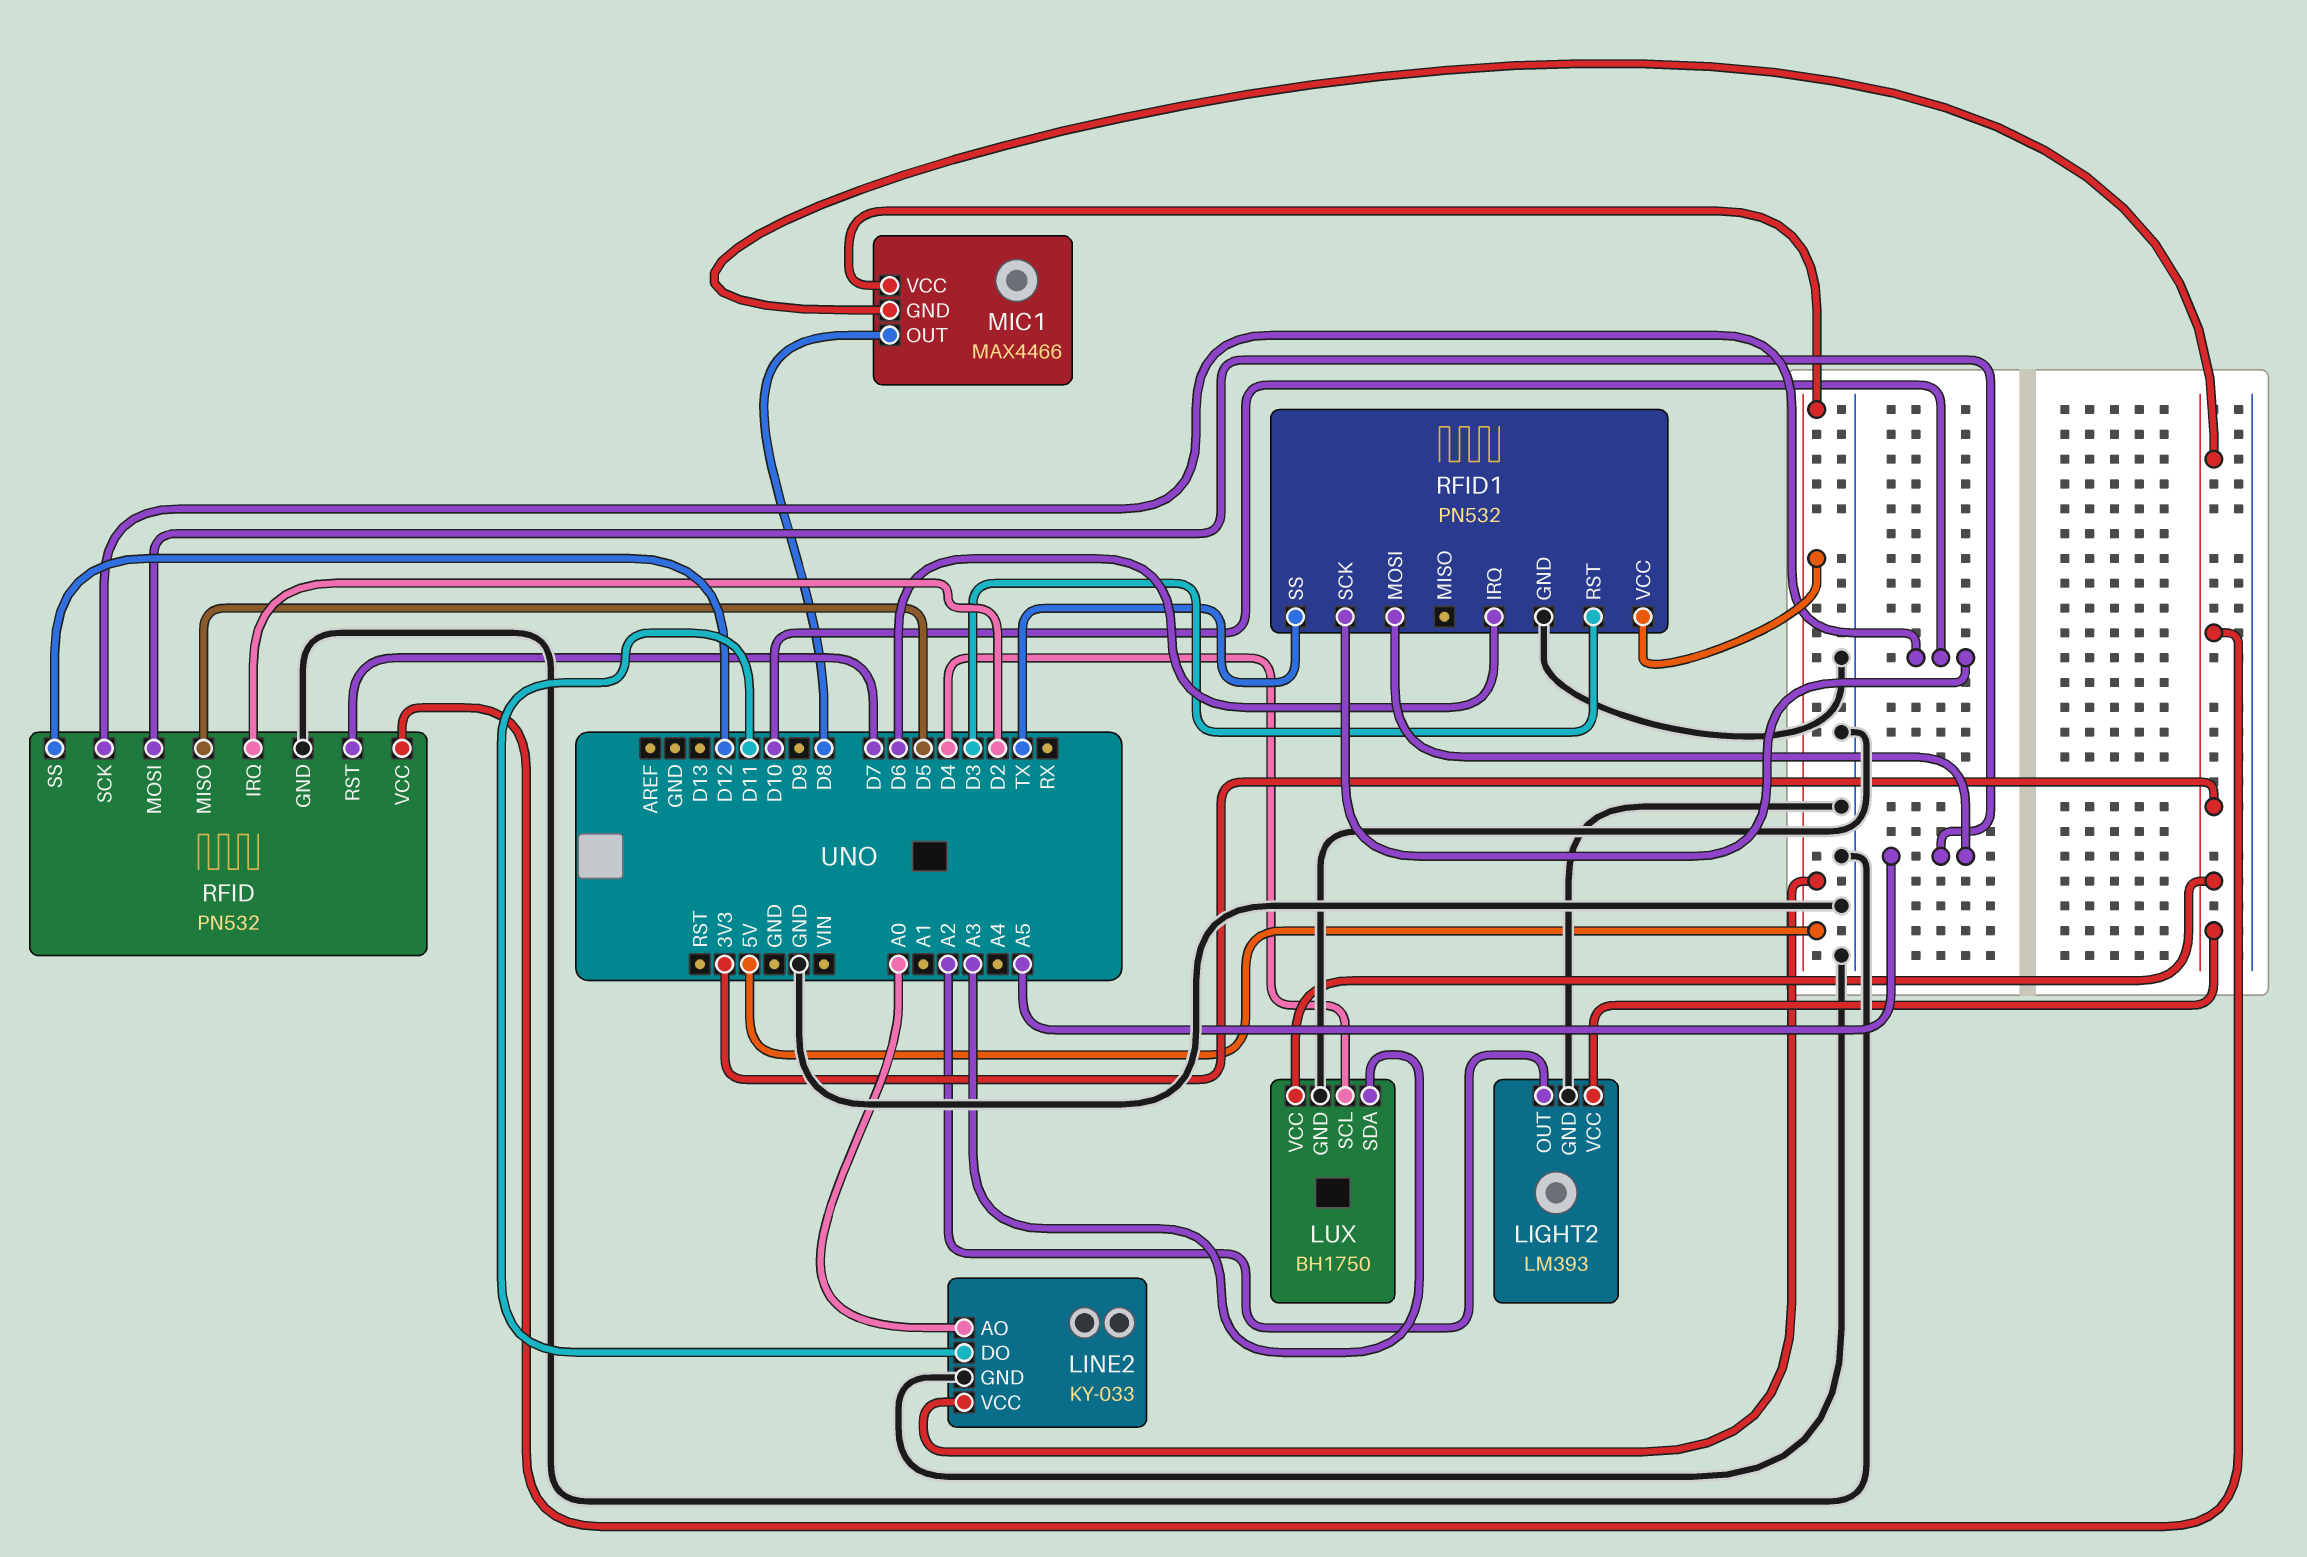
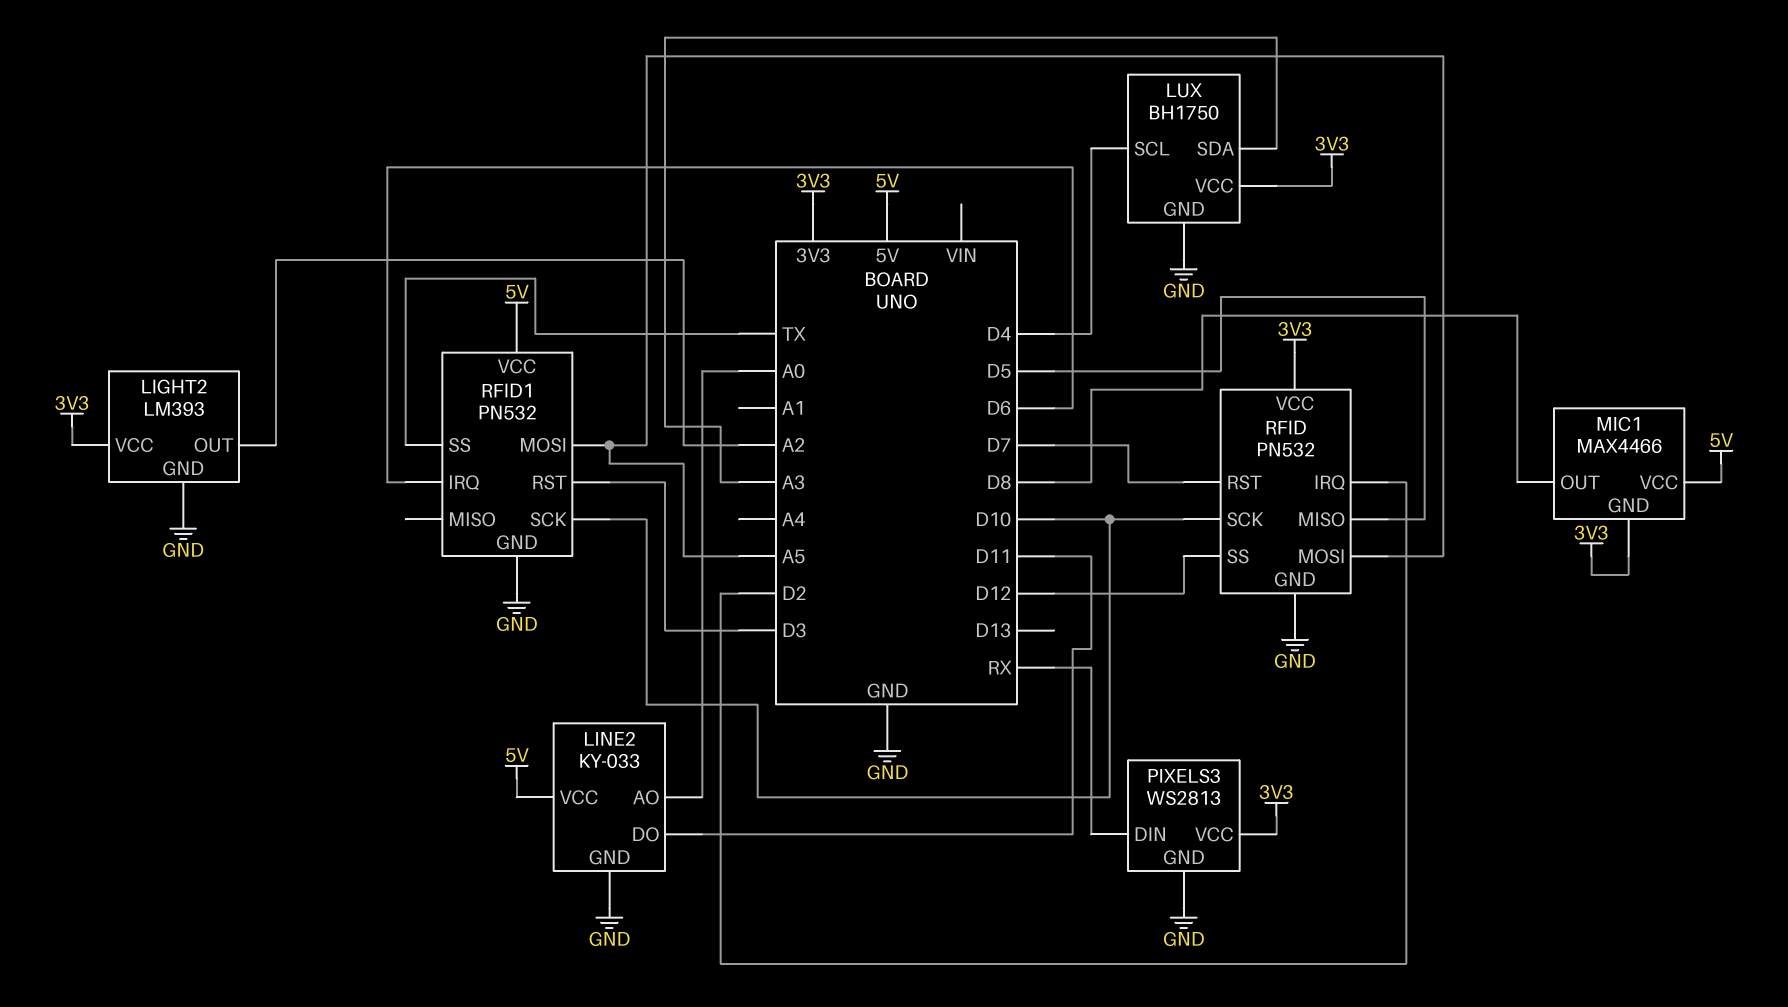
PIXELS3: none -> WS2813
PIXELS3 pin DIN: none -> RX
PIXELS3 pin GND: none -> GND
PIXELS3 pin VCC: none -> 3V3

